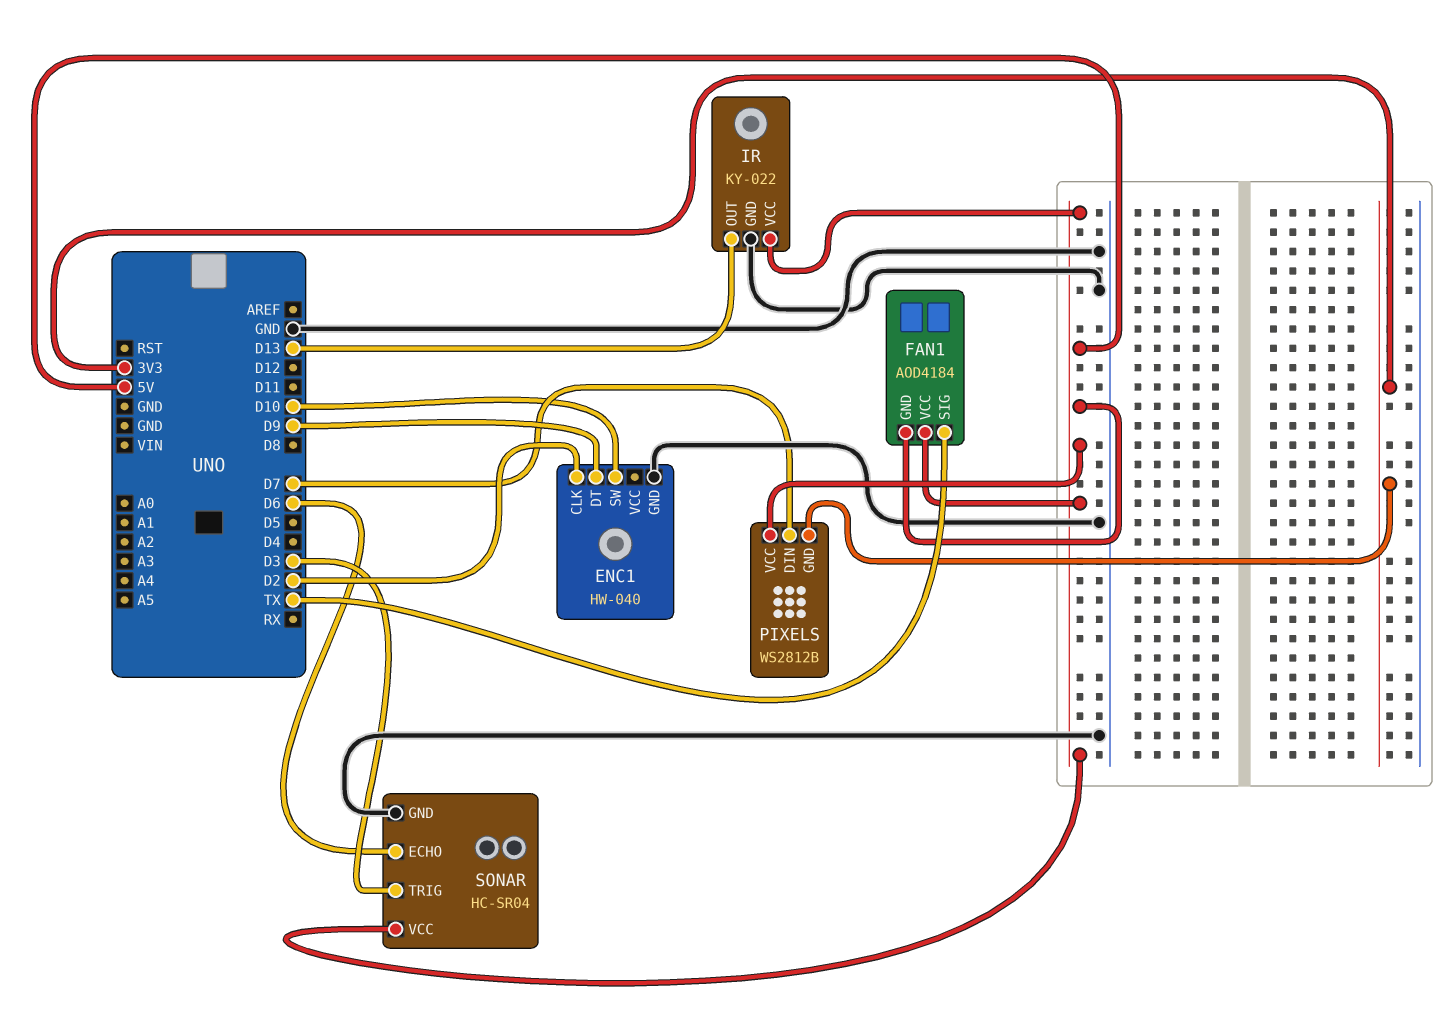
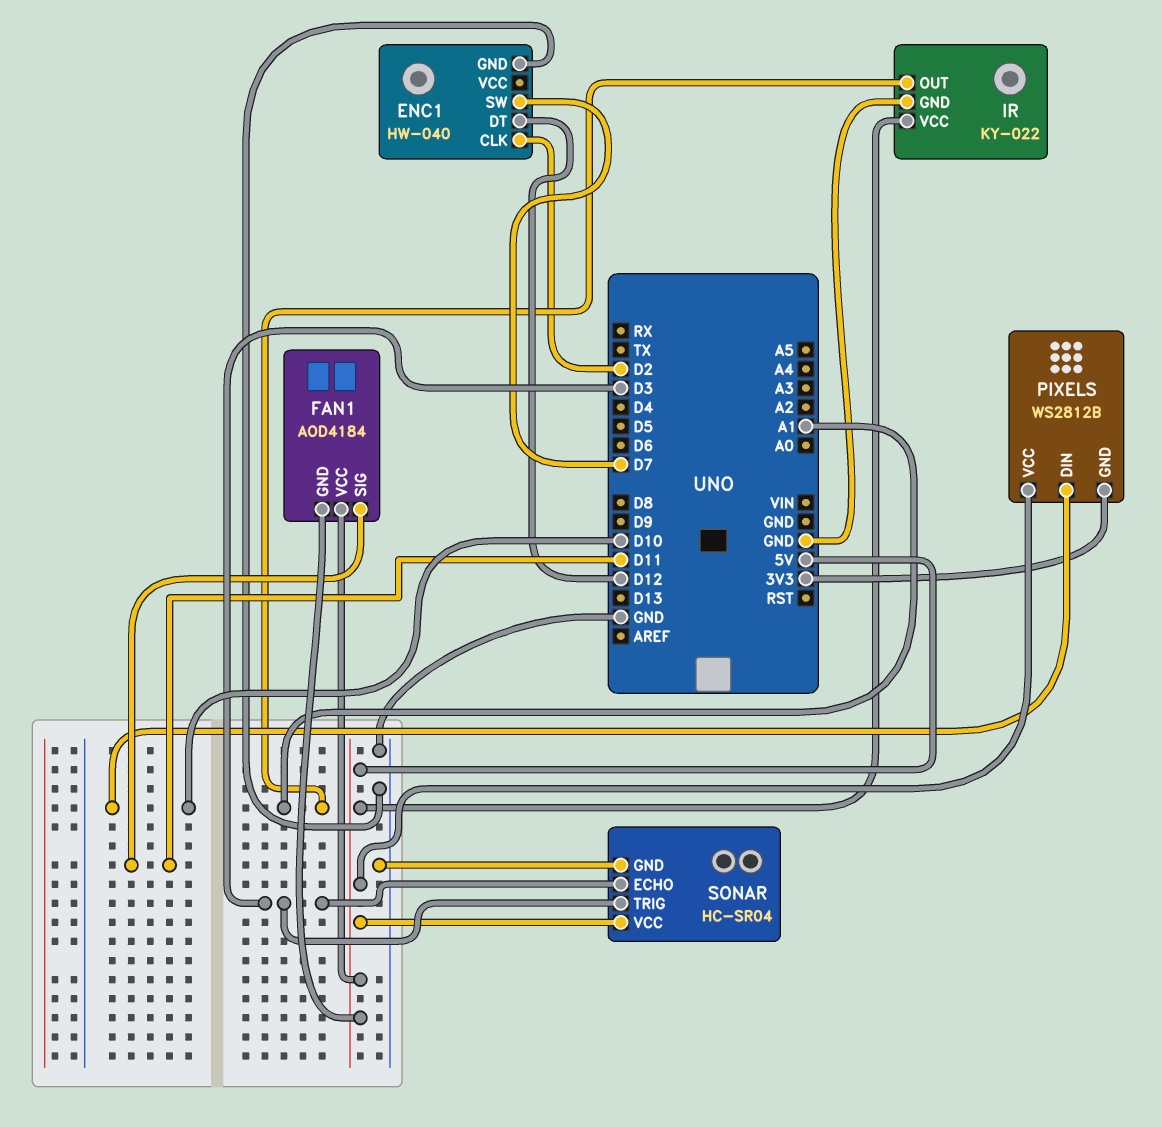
ENC1 pin DT: D9 -> D12
ENC1 pin SW: D10 -> D7
FAN1 pin SIG: TX -> D11
IR pin OUT: D13 -> A1
PIXELS pin DIN: D7 -> D10
SONAR pin ECHO: D6 -> D3

